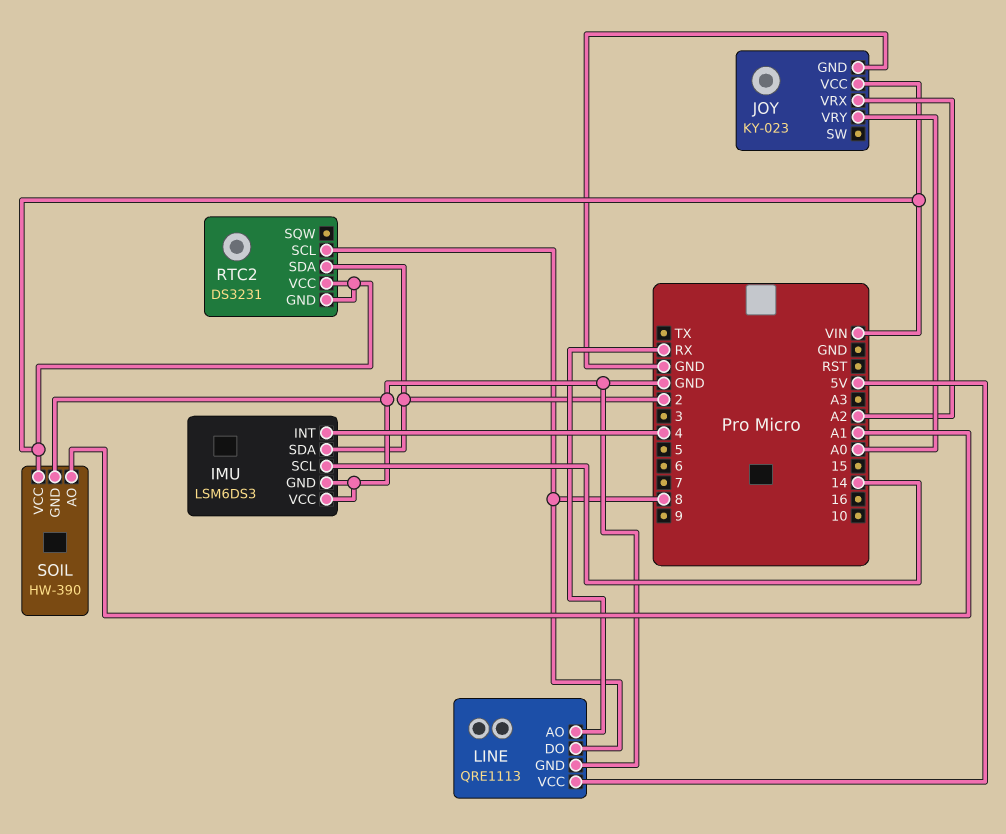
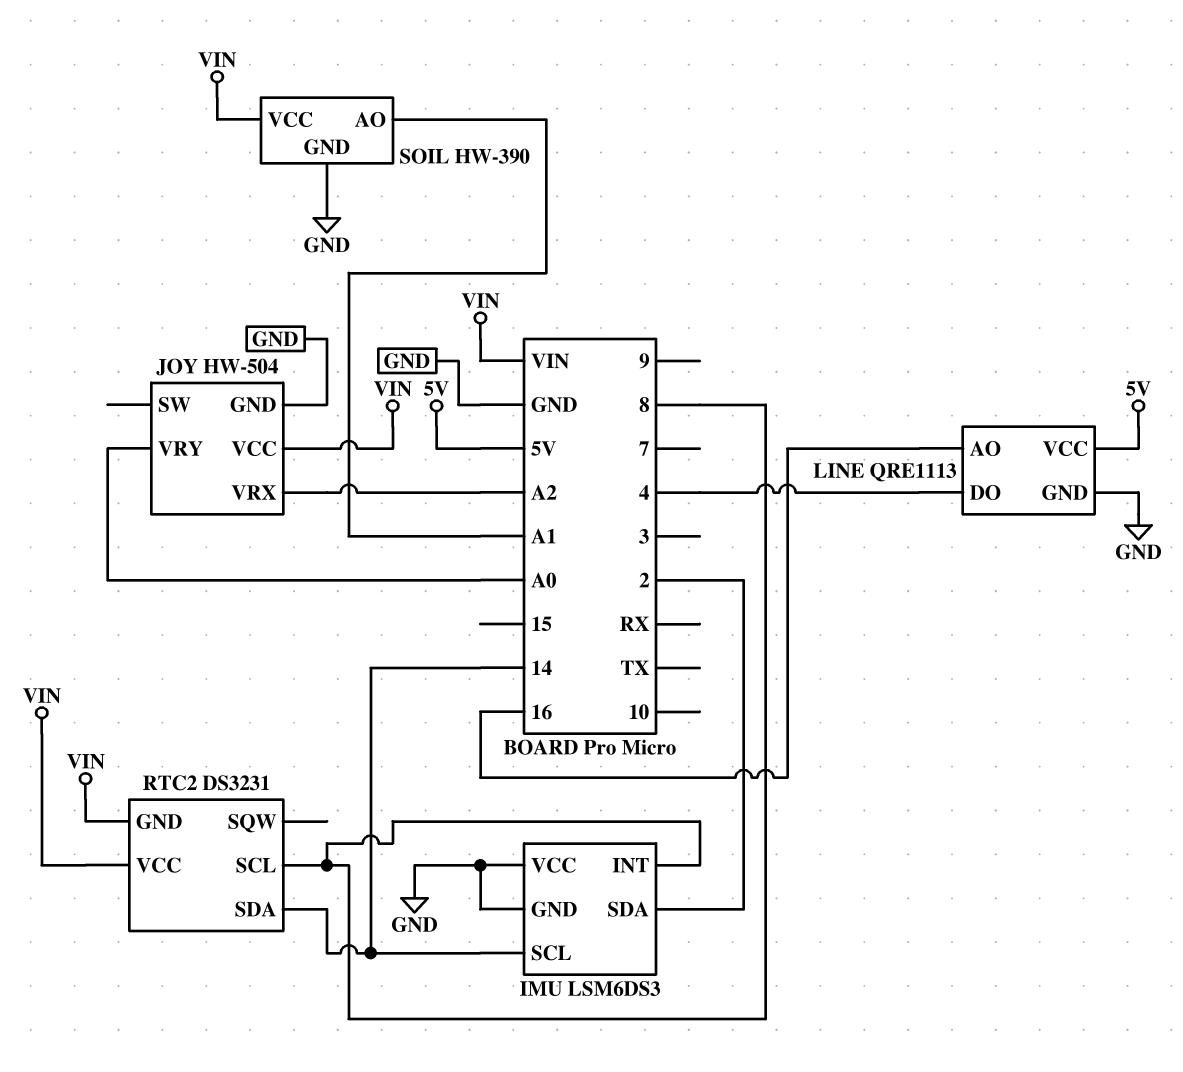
IMU pin INT: 4 -> 8
JOY: KY-023 -> HW-504
LINE pin AO: RX -> 16
LINE pin DO: 8 -> 4
RTC2 pin SDA: 2 -> 14

